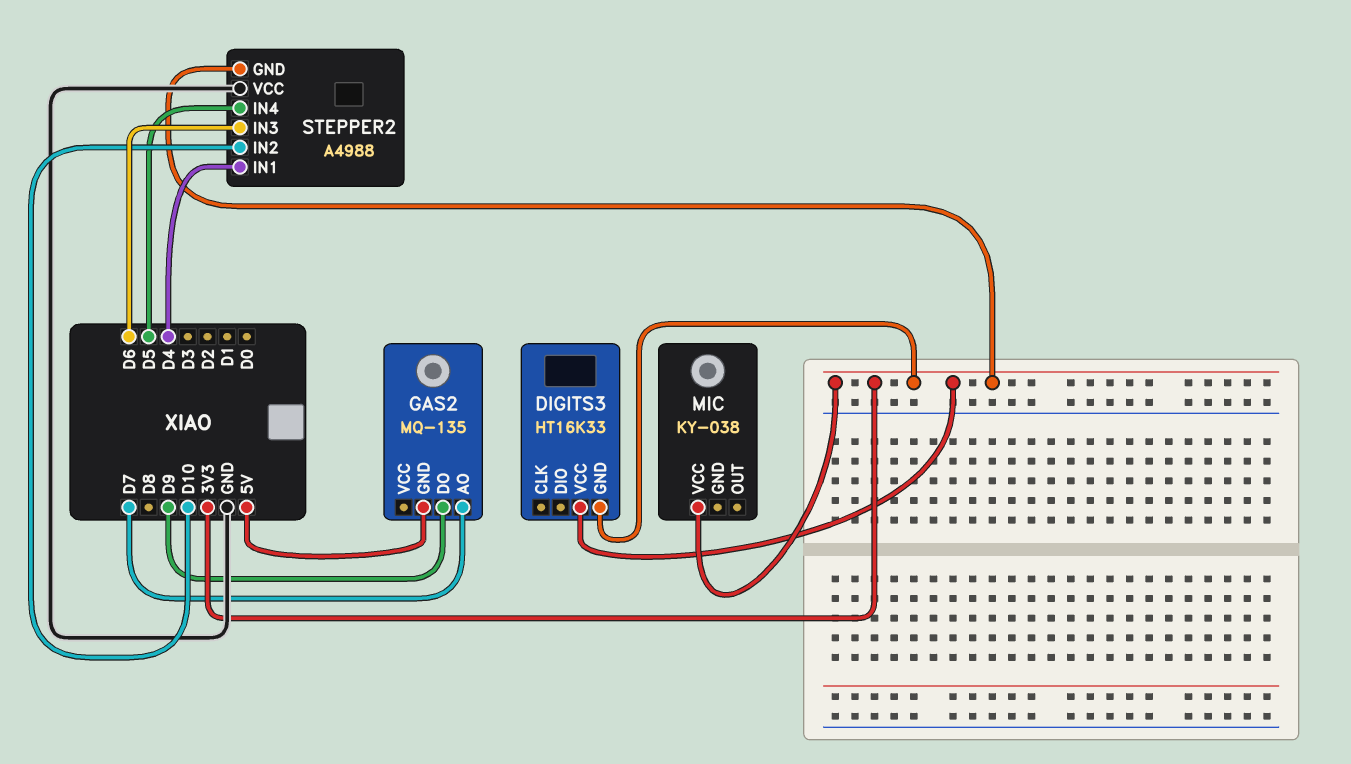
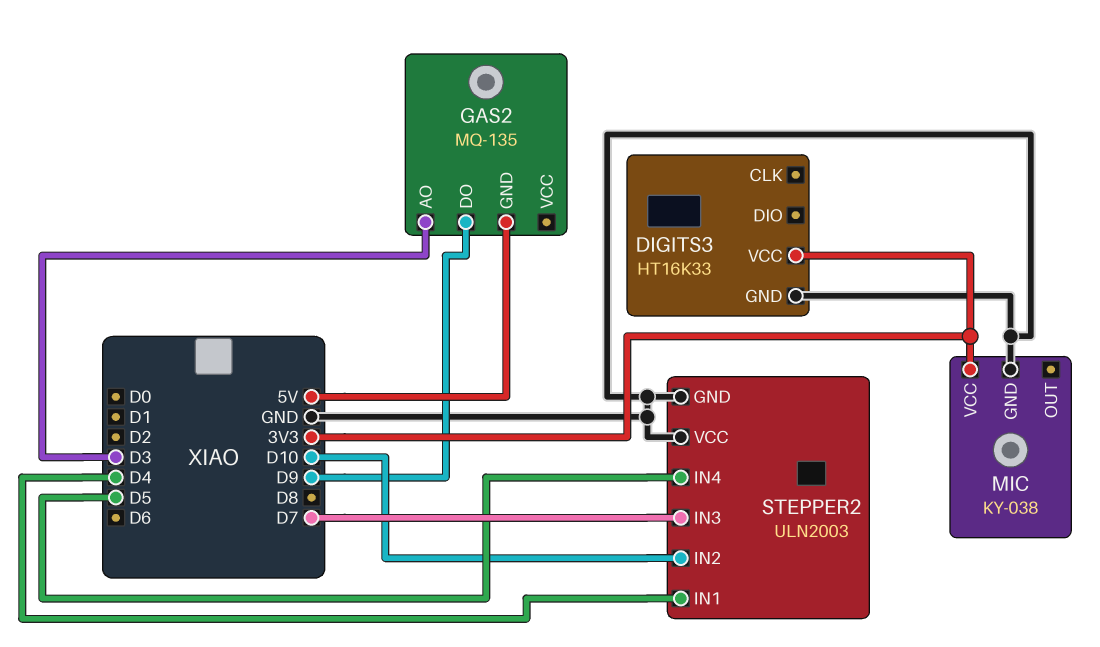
DIGITS3 pin GND: 3V3 -> GND
GAS2 pin AO: D7 -> D3
MIC pin GND: none -> GND
STEPPER2: A4988 -> ULN2003
STEPPER2 pin GND: 3V3 -> GND
STEPPER2 pin IN3: D6 -> D7

